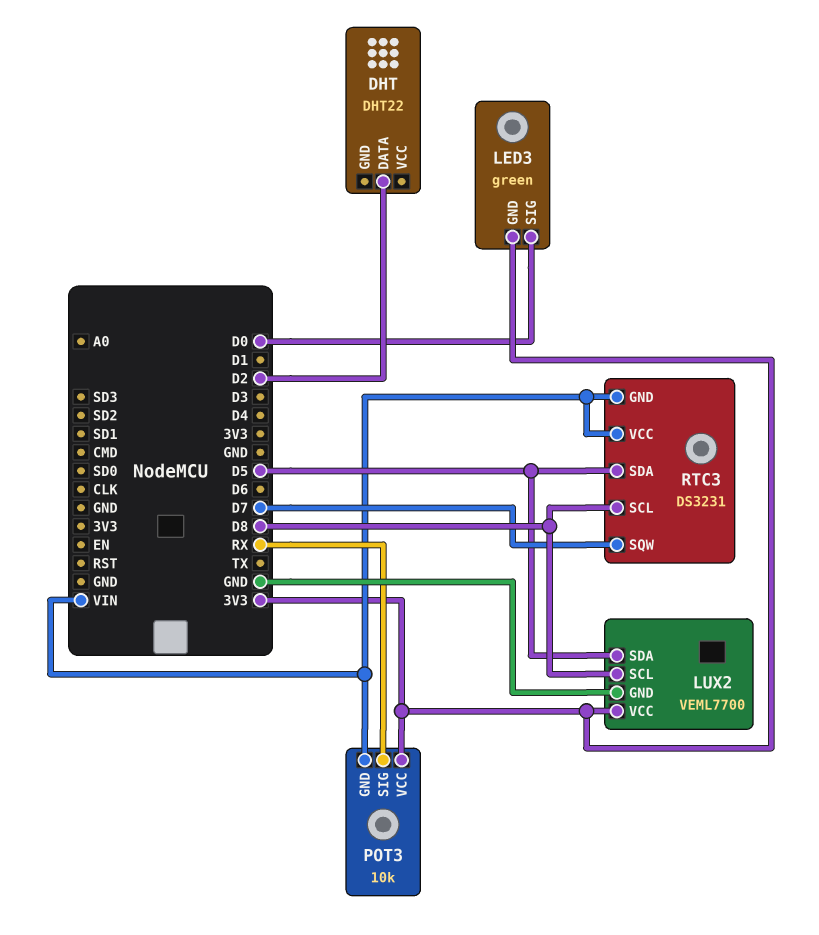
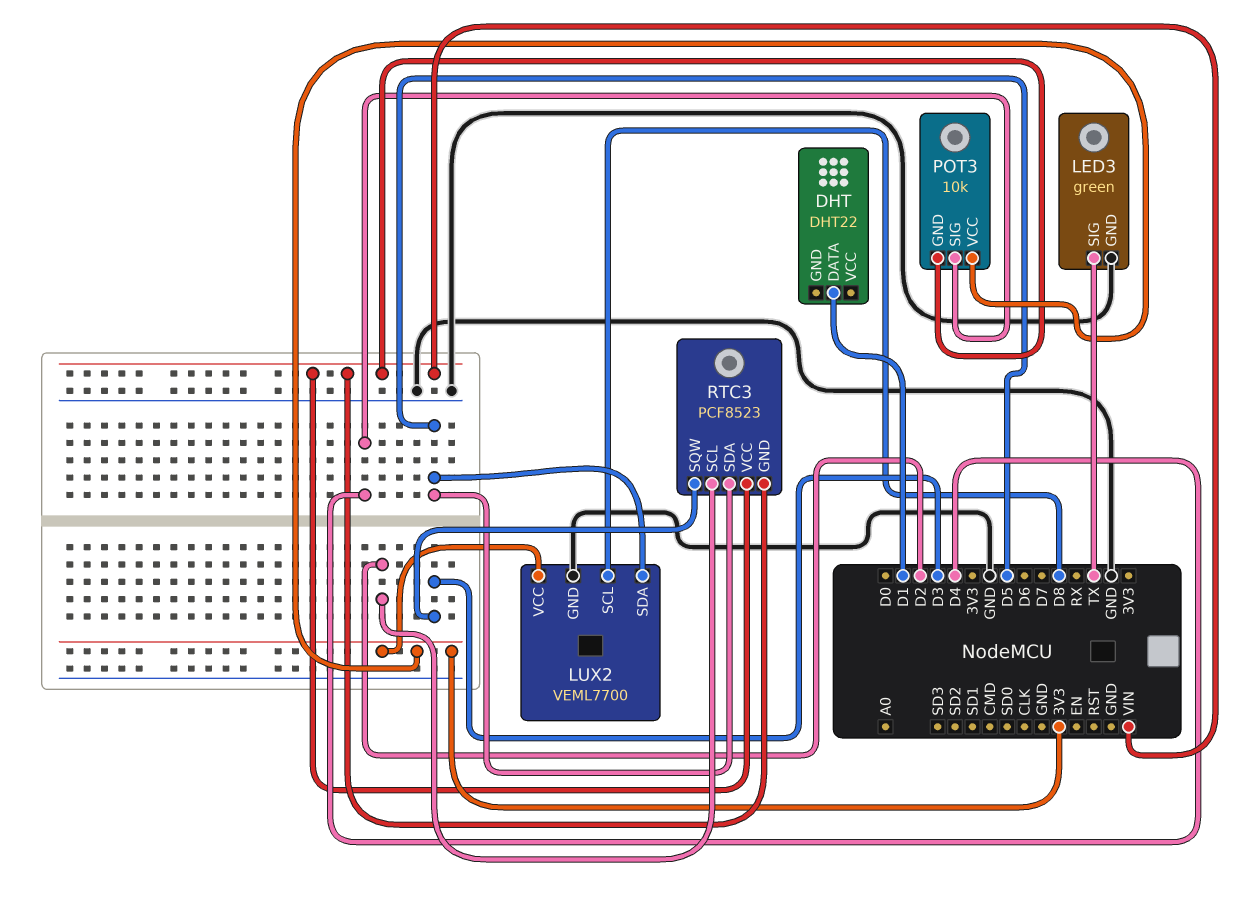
DHT pin DATA: D2 -> D1
LED3 pin GND: 3V3 -> GND
LED3 pin SIG: D0 -> TX
POT3 pin SIG: RX -> D4
RTC3: DS3231 -> PCF8523
RTC3 pin SCL: D8 -> D2
RTC3 pin SQW: D7 -> D3

